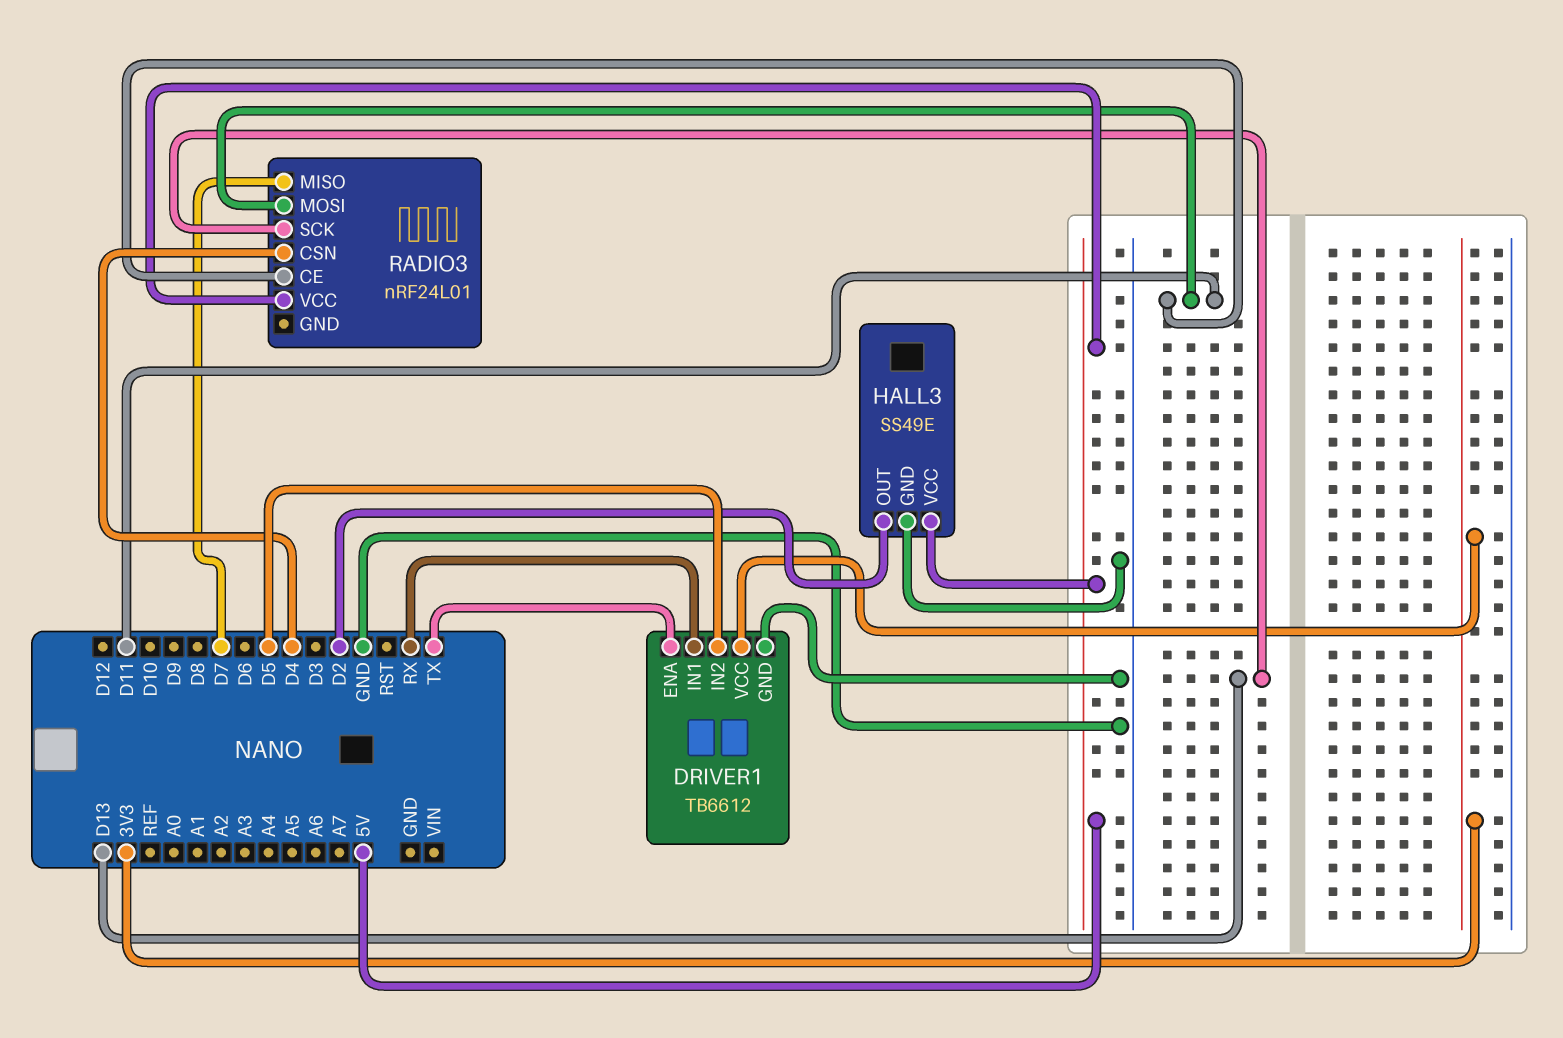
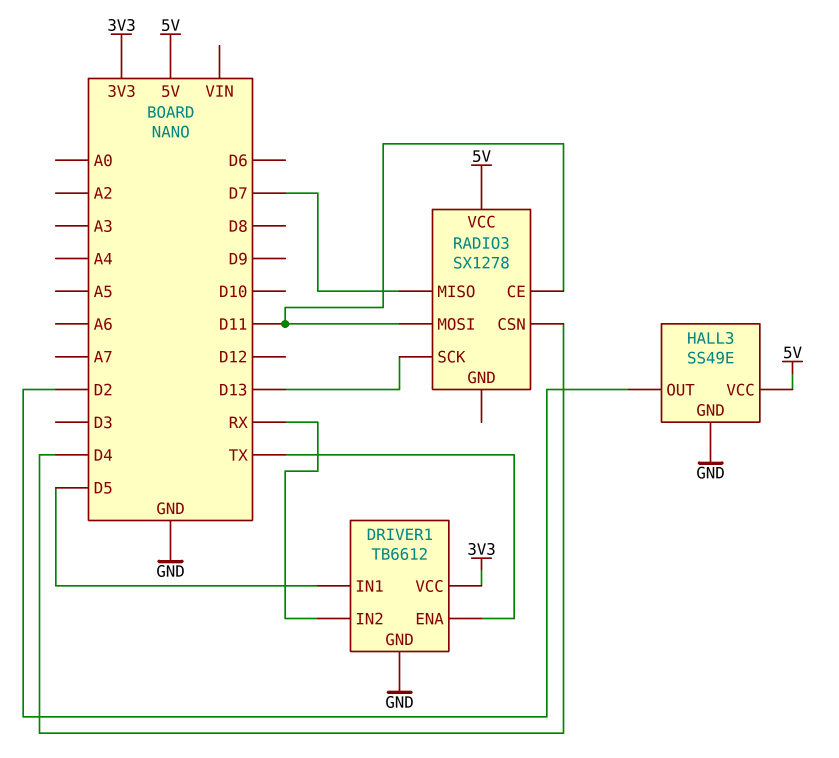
DRIVER1 pin IN1: RX -> D5
DRIVER1 pin IN2: D5 -> RX
RADIO3: nRF24L01 -> SX1278

